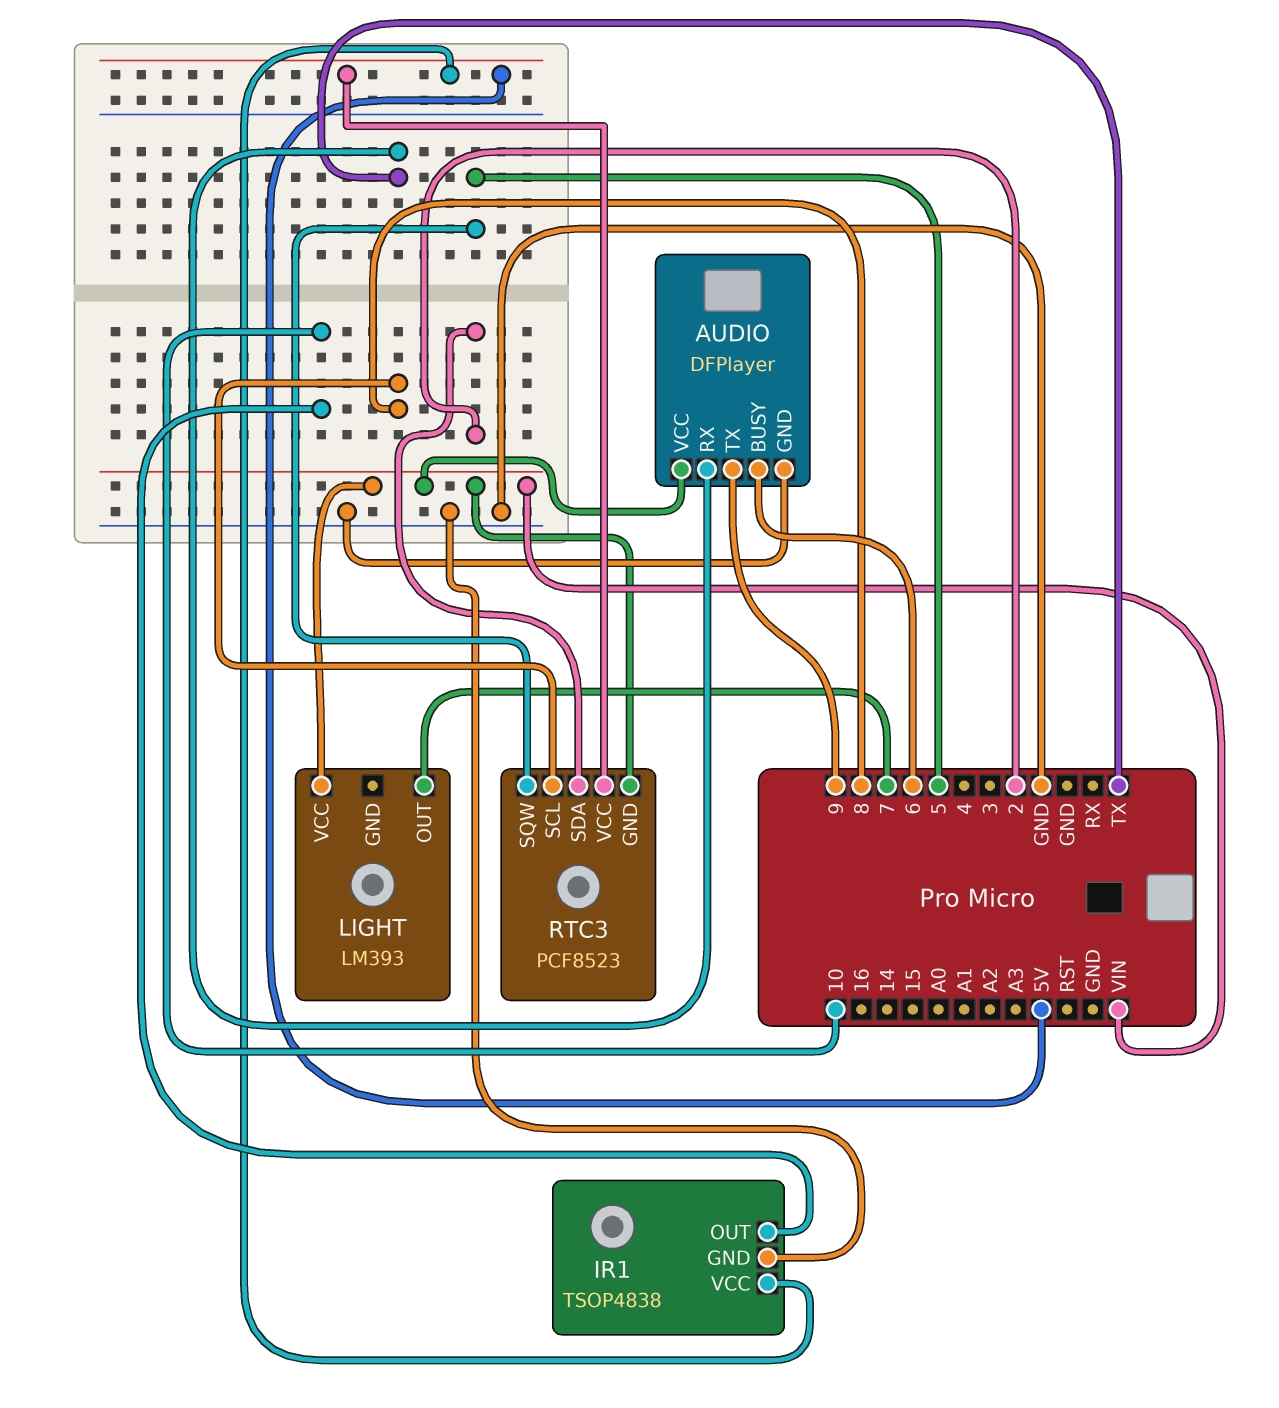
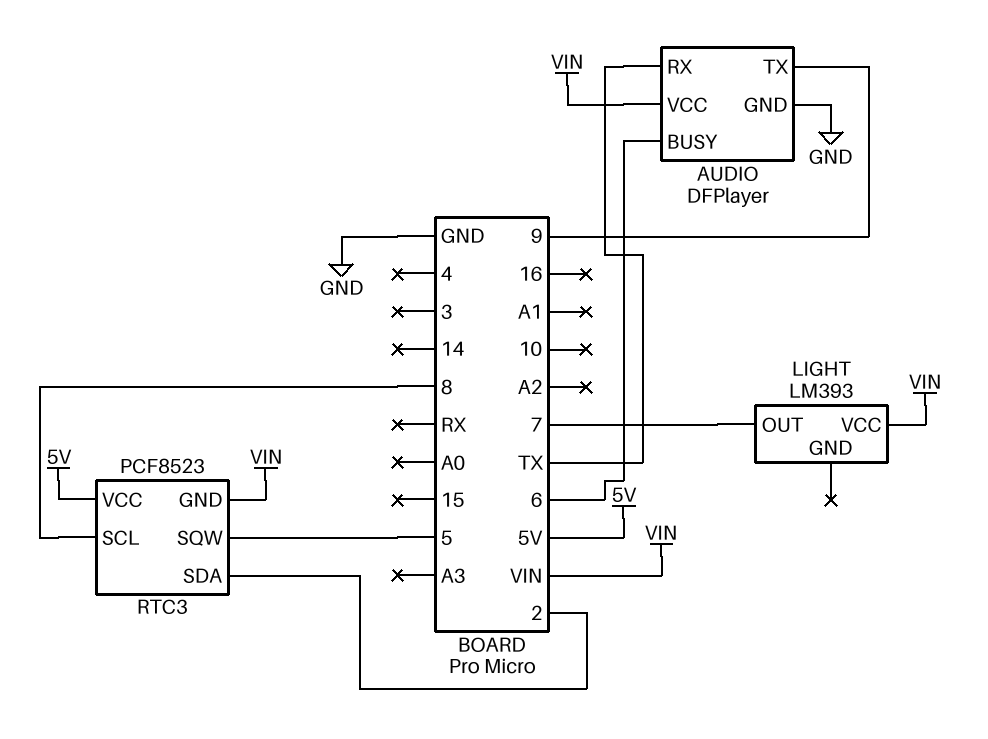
IR1: TSOP4838 -> none
IR1 pin GND: GND -> none
IR1 pin OUT: 10 -> none
IR1 pin VCC: 5V -> none

